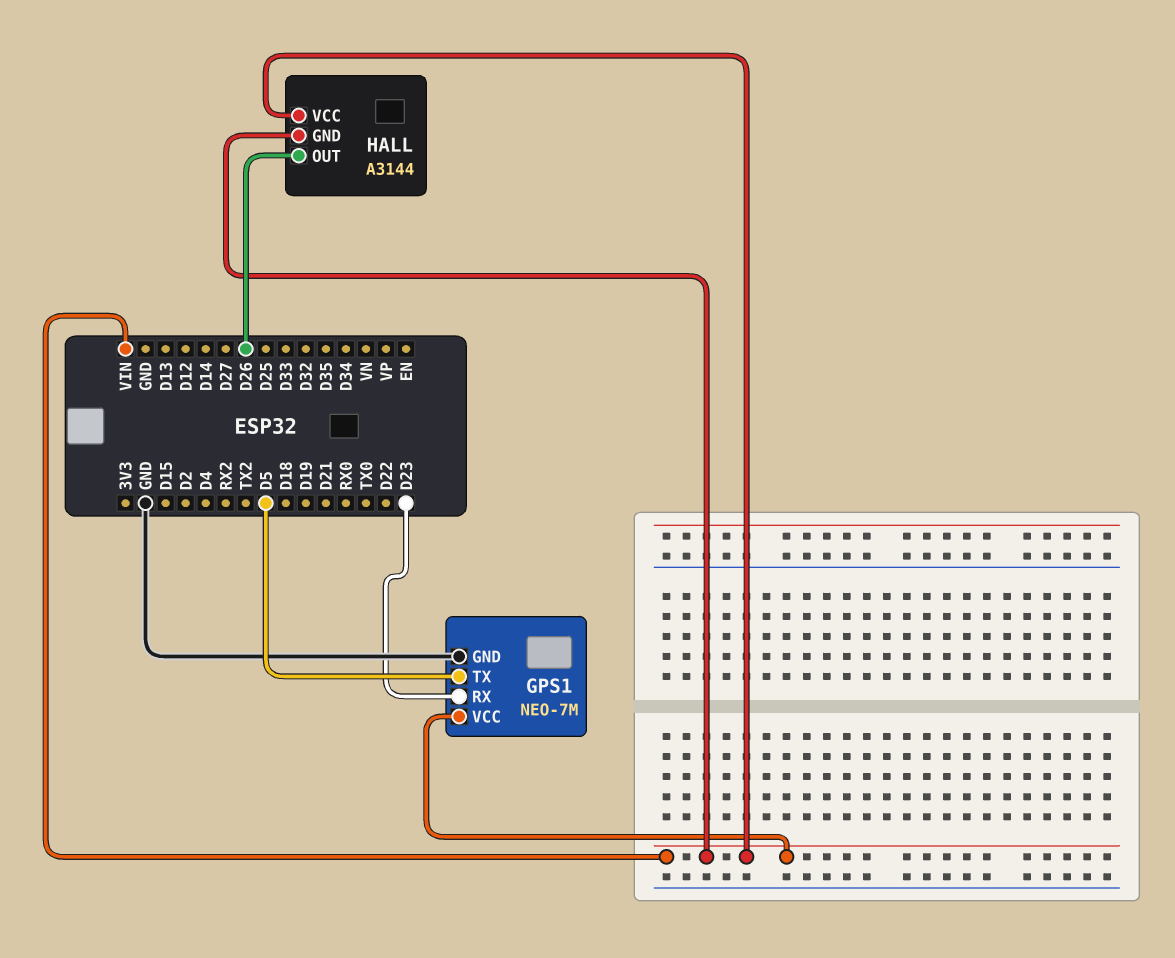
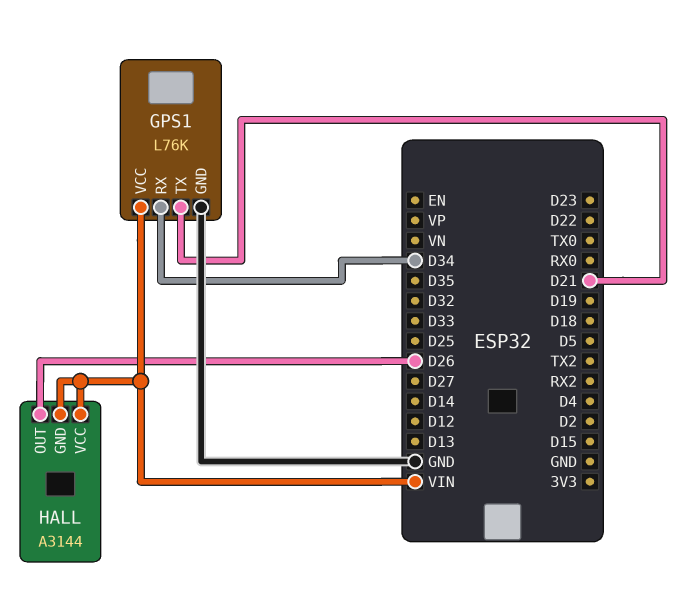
GPS1: NEO-7M -> L76K
GPS1 pin RX: D23 -> D34
GPS1 pin TX: D5 -> D21

